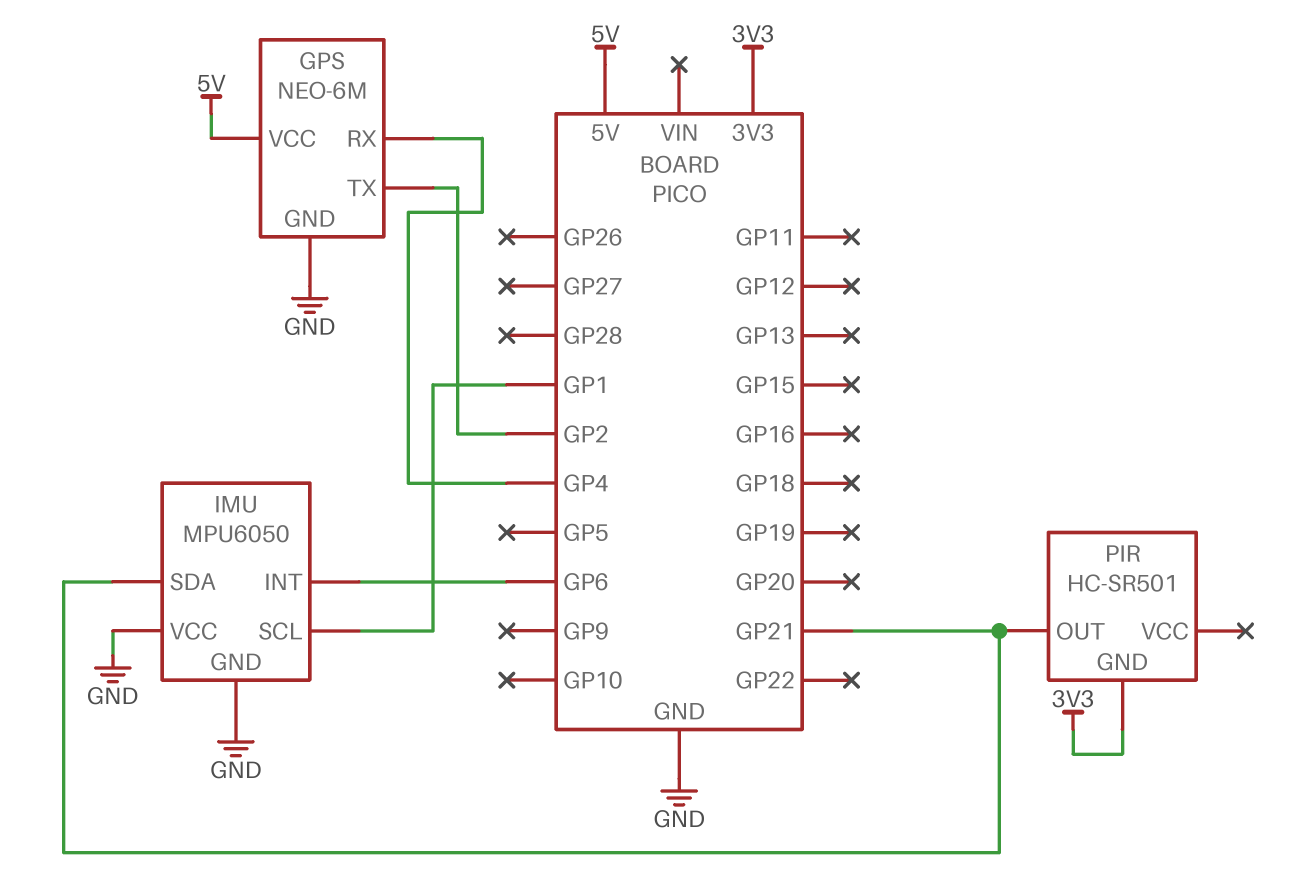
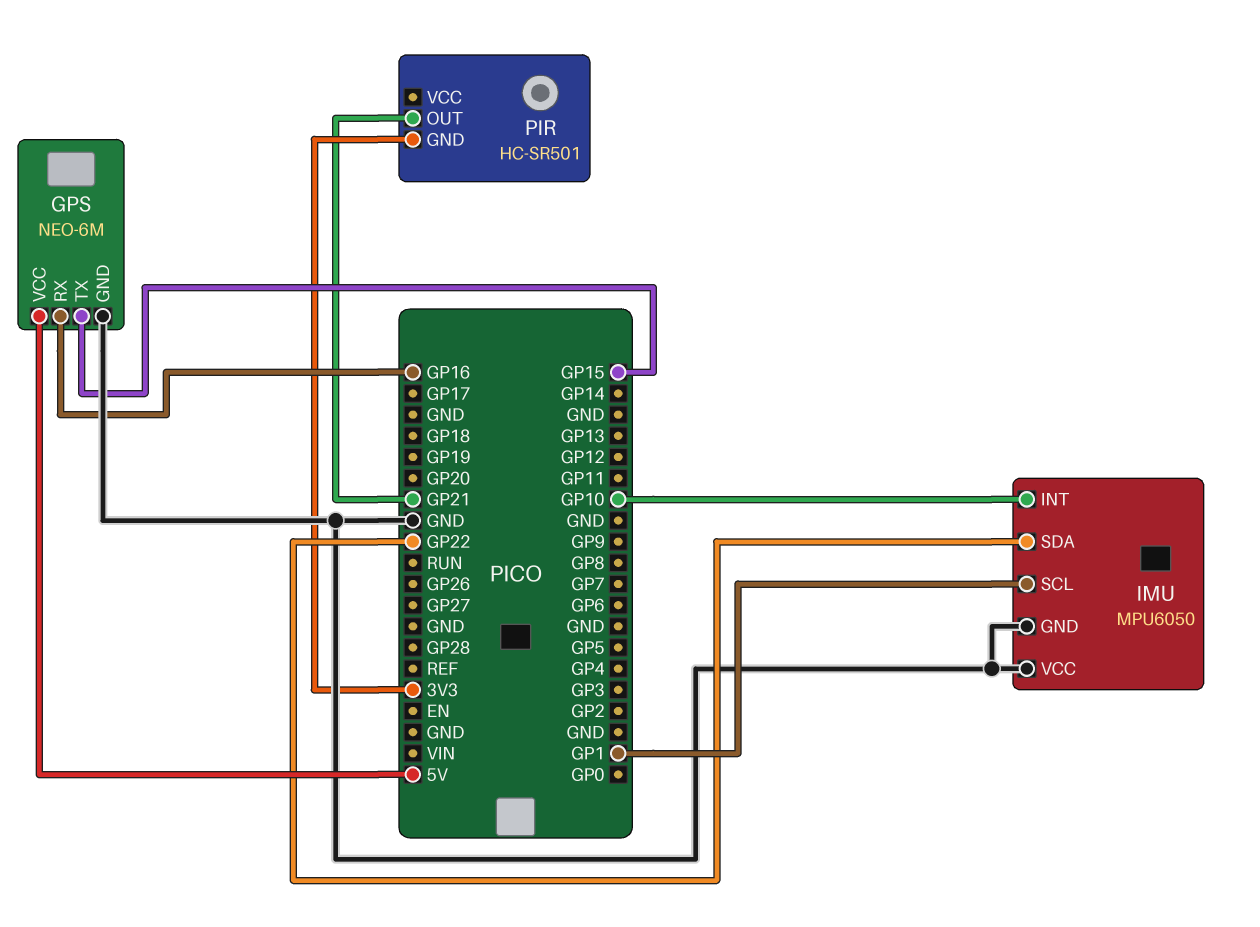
GPS pin RX: GP4 -> GP16
GPS pin TX: GP2 -> GP15
IMU pin INT: GP6 -> GP10
IMU pin SDA: GP21 -> GP22

